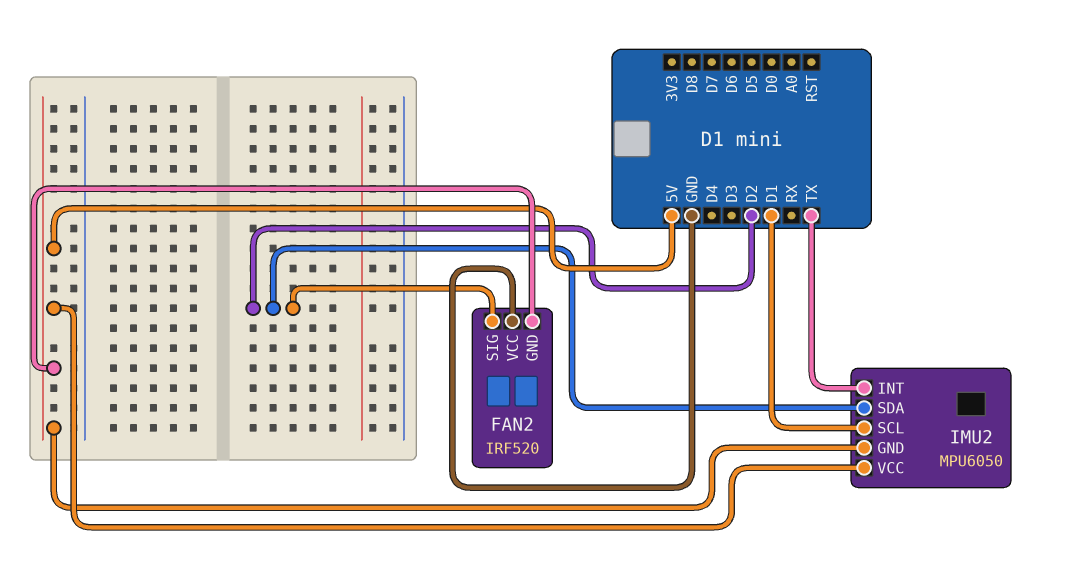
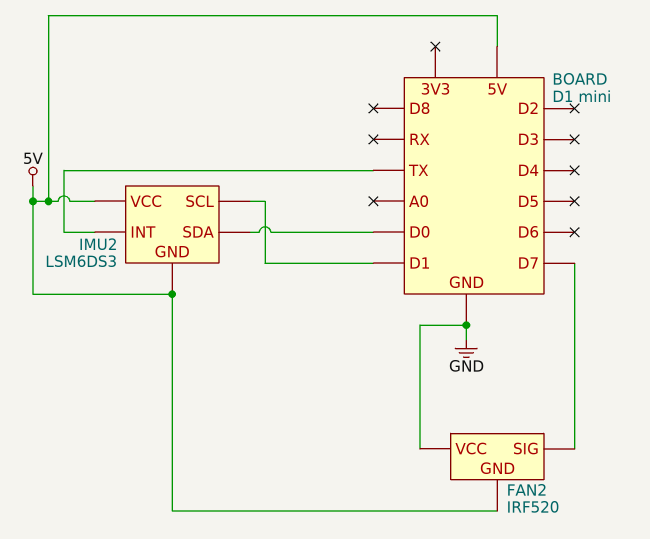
FAN2 pin SIG: D2 -> D7
IMU2: MPU6050 -> LSM6DS3
IMU2 pin SDA: D2 -> D0

